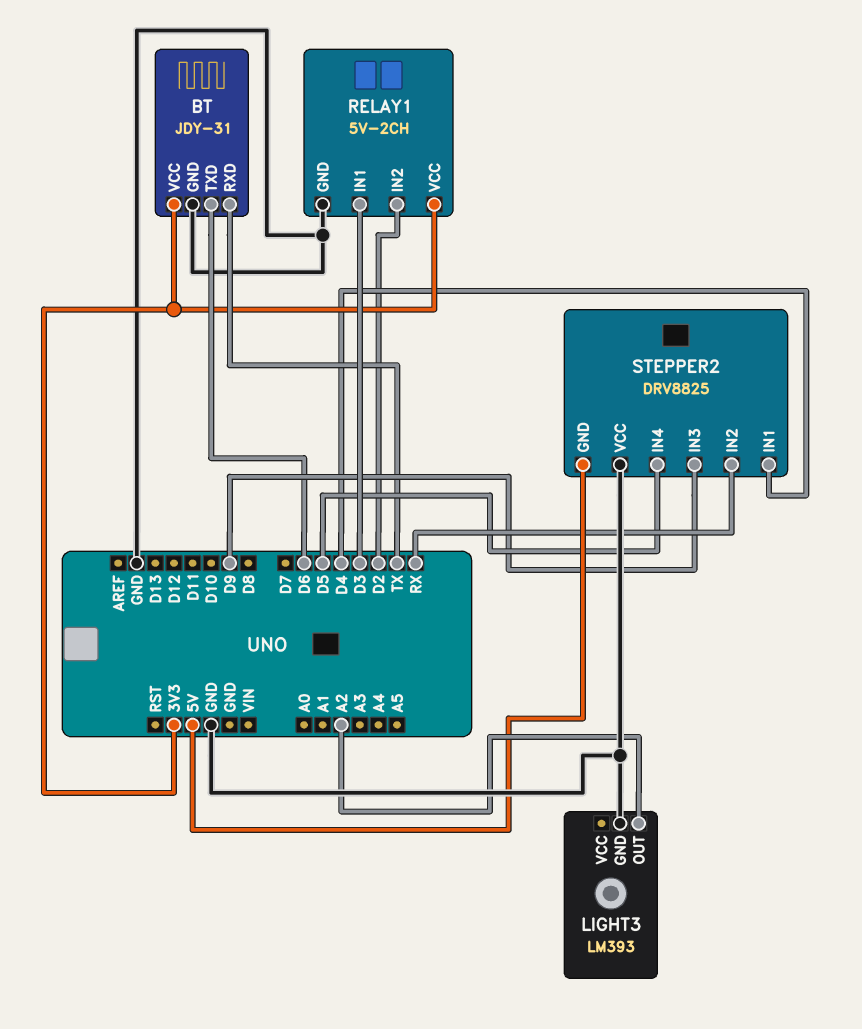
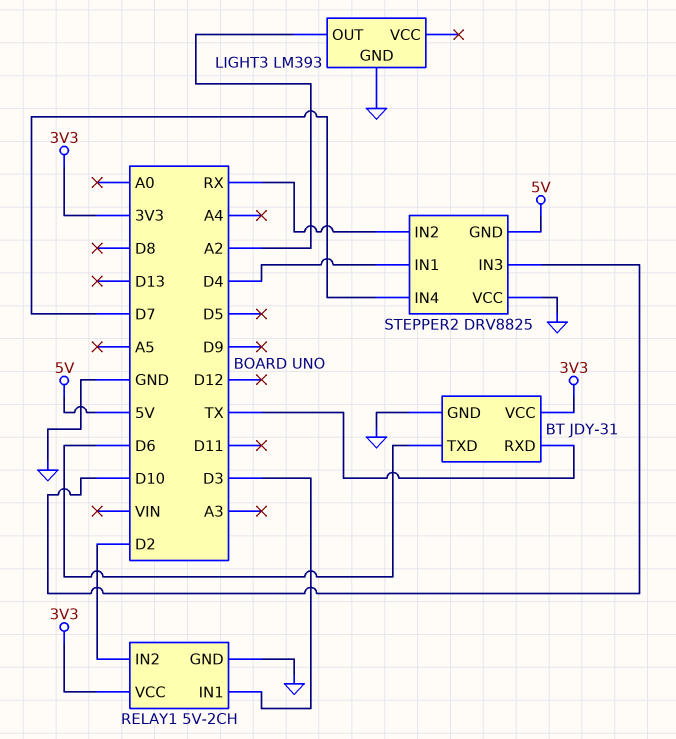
STEPPER2 pin IN3: D9 -> D10
STEPPER2 pin IN4: D5 -> D7

